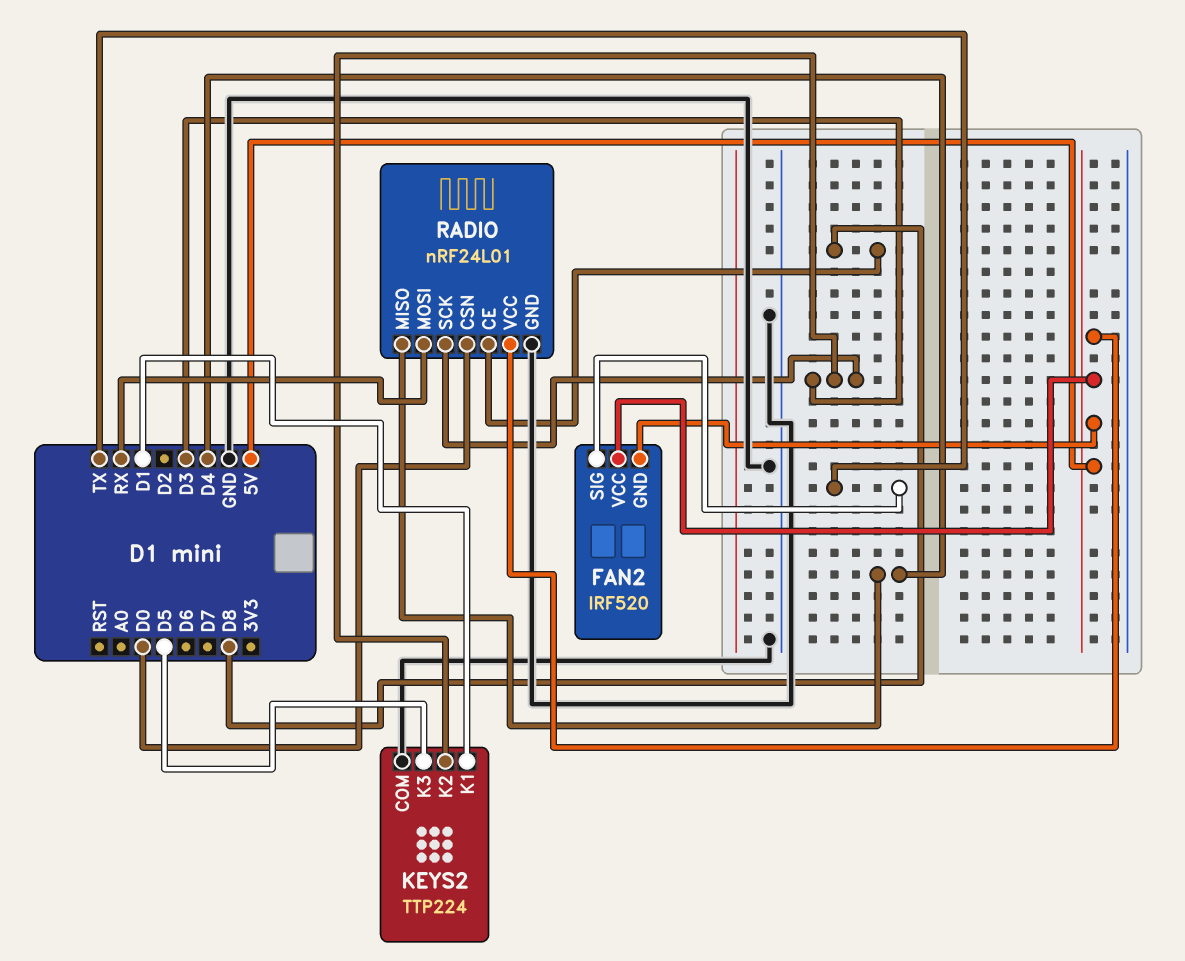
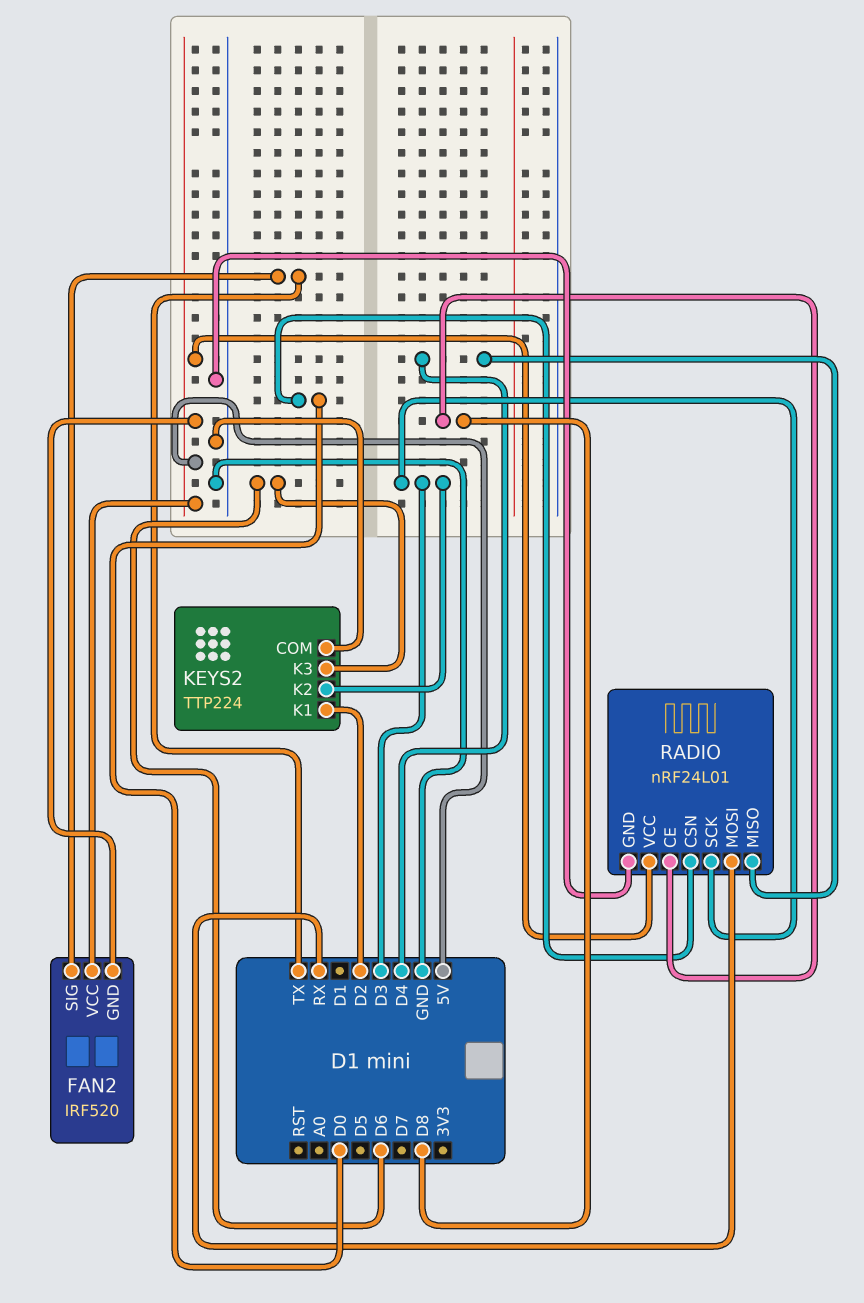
KEYS2 pin K1: D1 -> D2
KEYS2 pin K3: D5 -> D6

